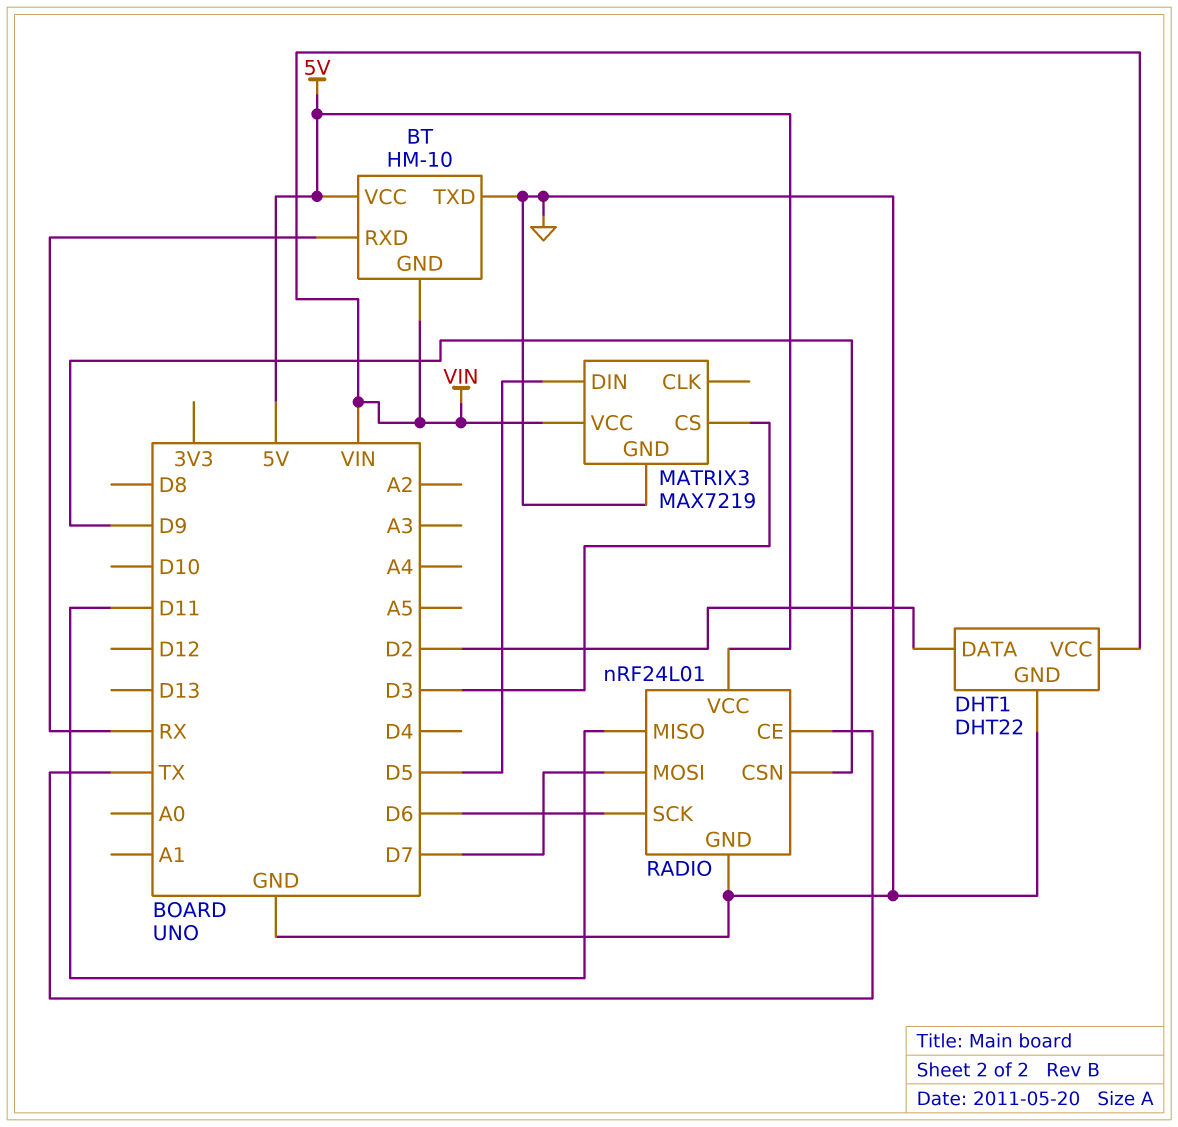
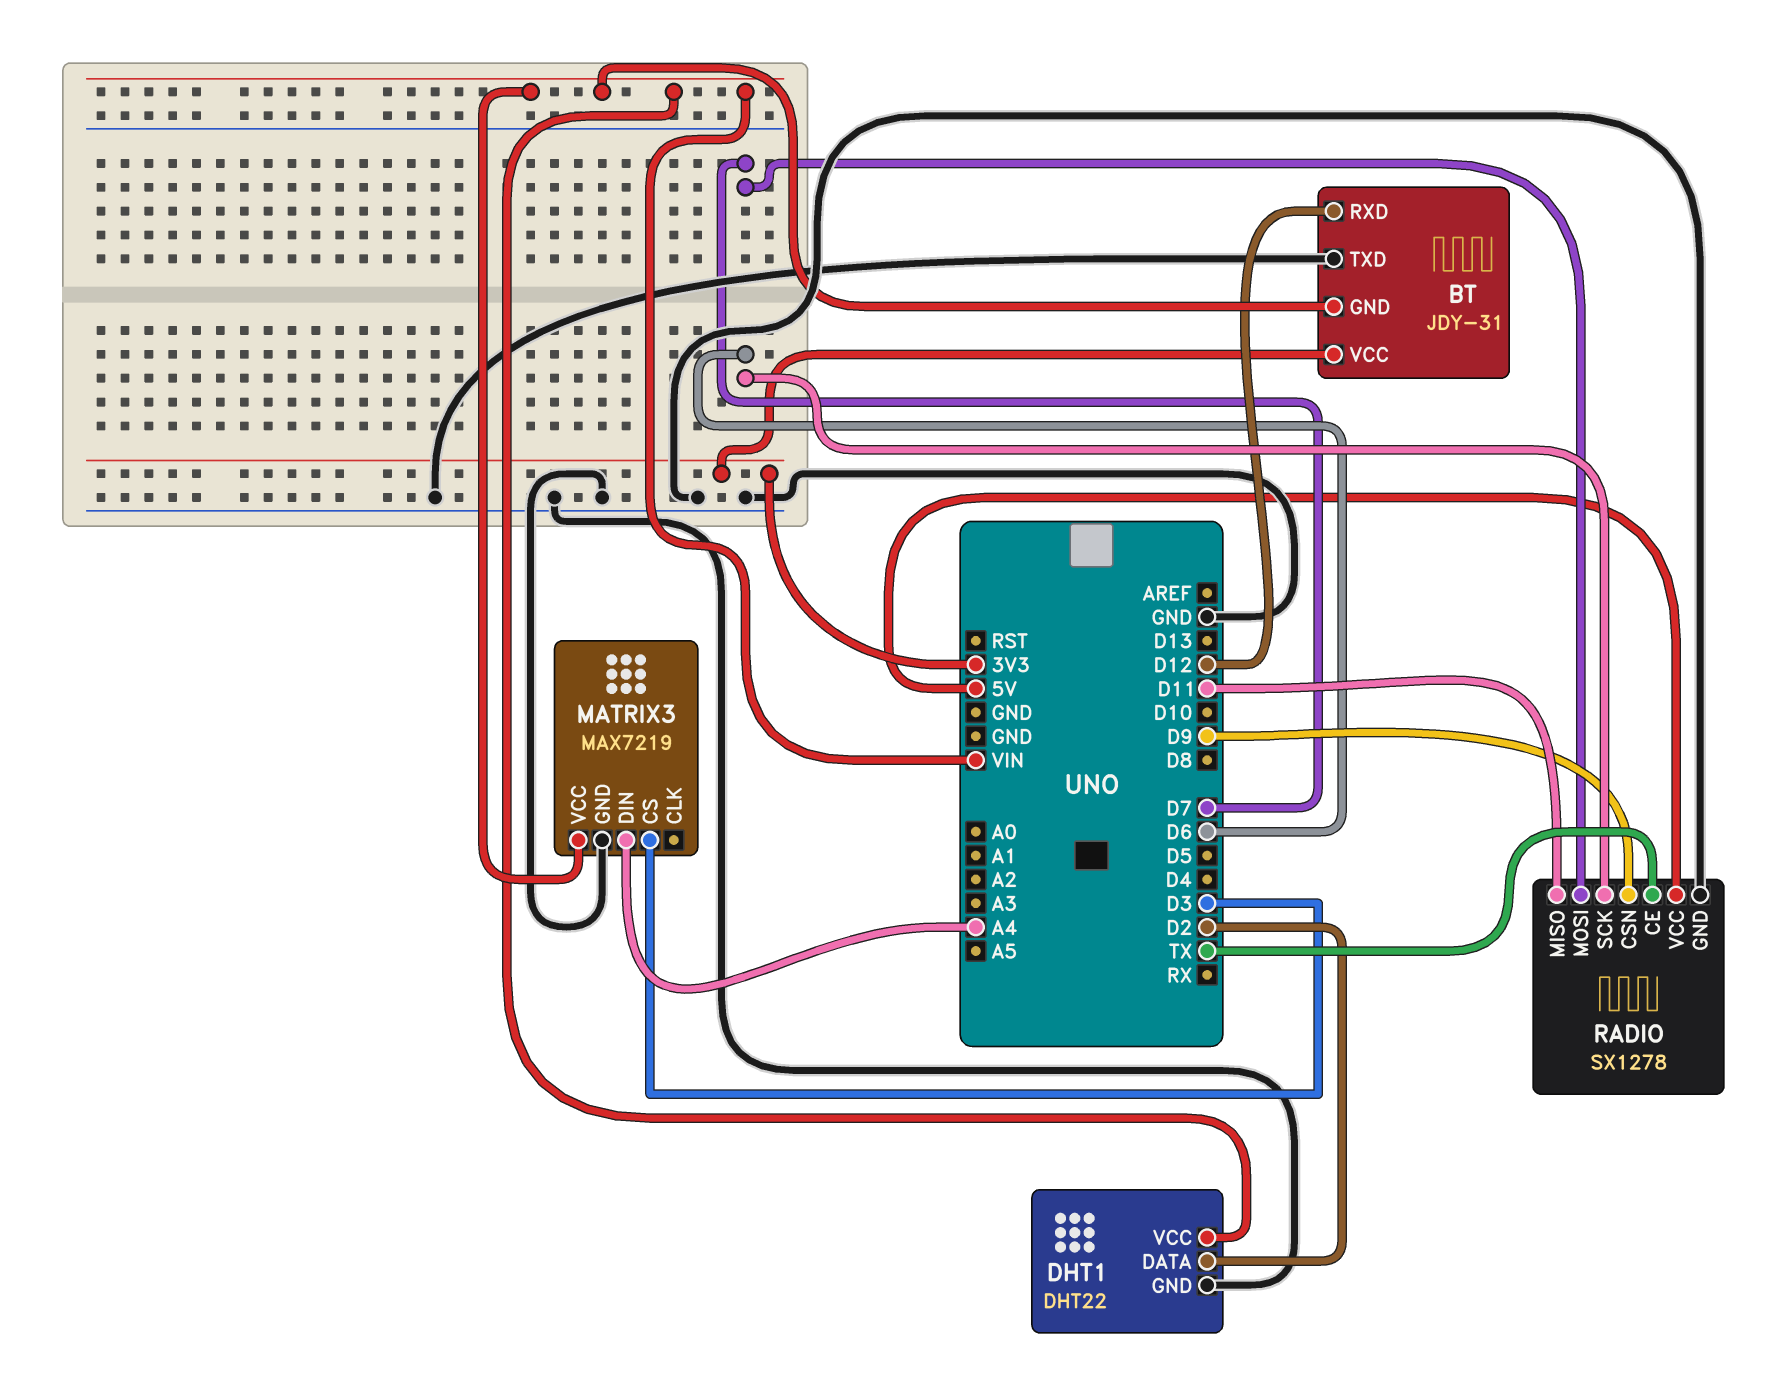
BT: HM-10 -> JDY-31
BT pin RXD: RX -> D12
BT pin VCC: 5V -> 3V3
MATRIX3 pin DIN: D5 -> A4
RADIO: nRF24L01 -> SX1278

